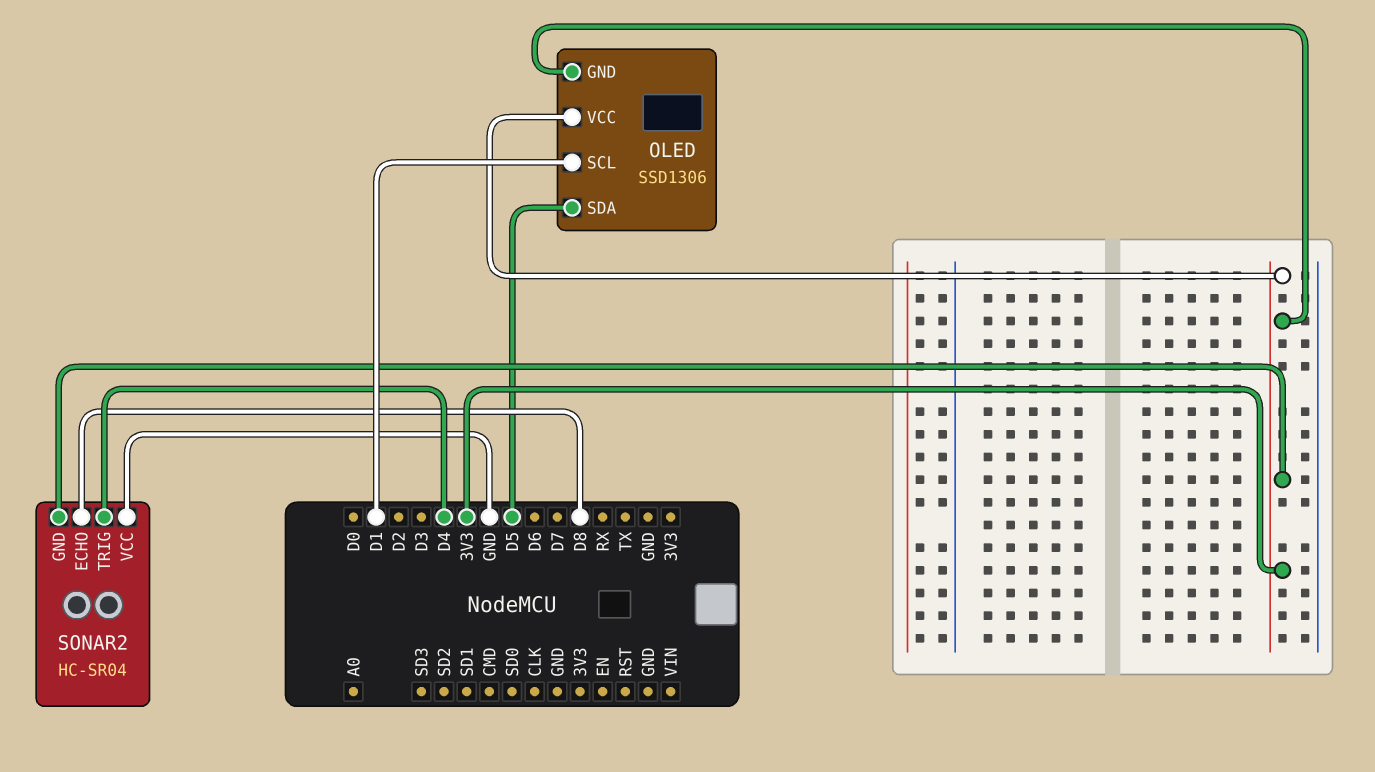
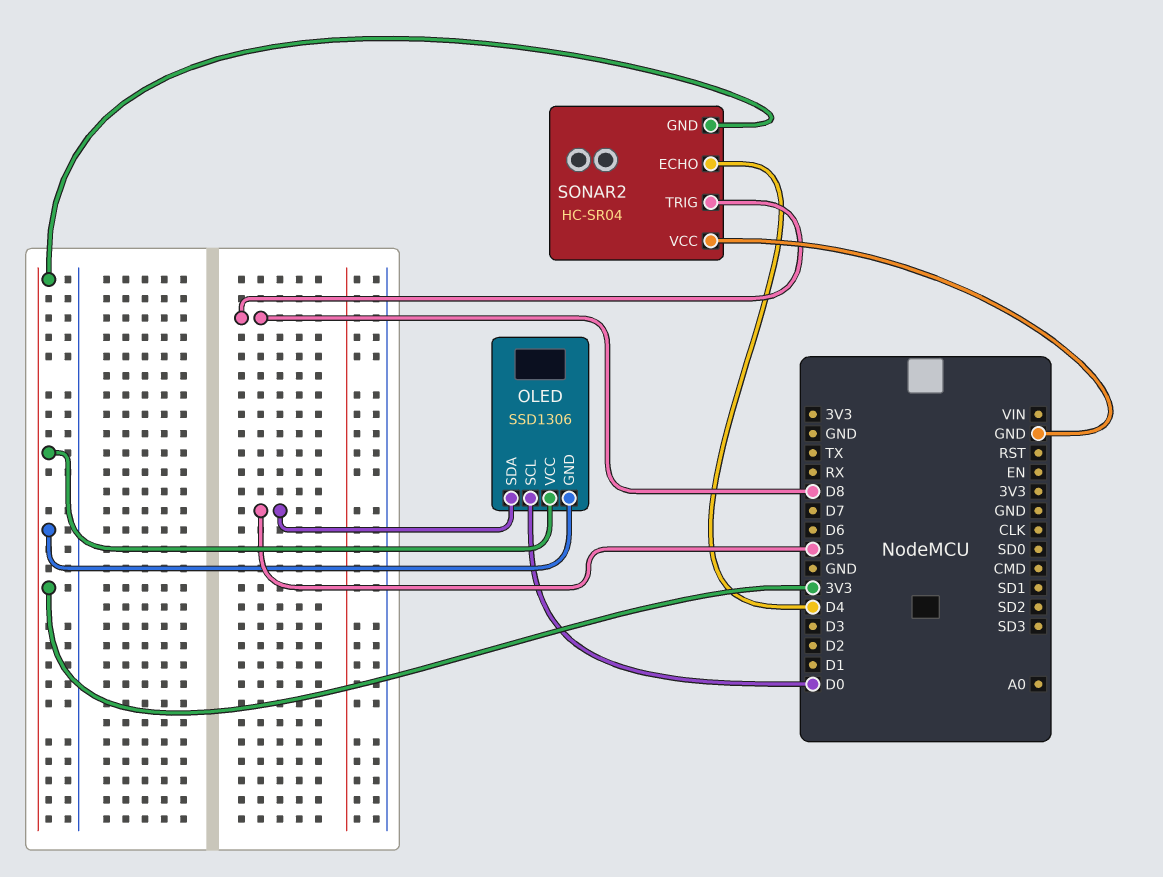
OLED pin SCL: D1 -> D0
SONAR2 pin ECHO: D8 -> D4
SONAR2 pin TRIG: D4 -> D8

